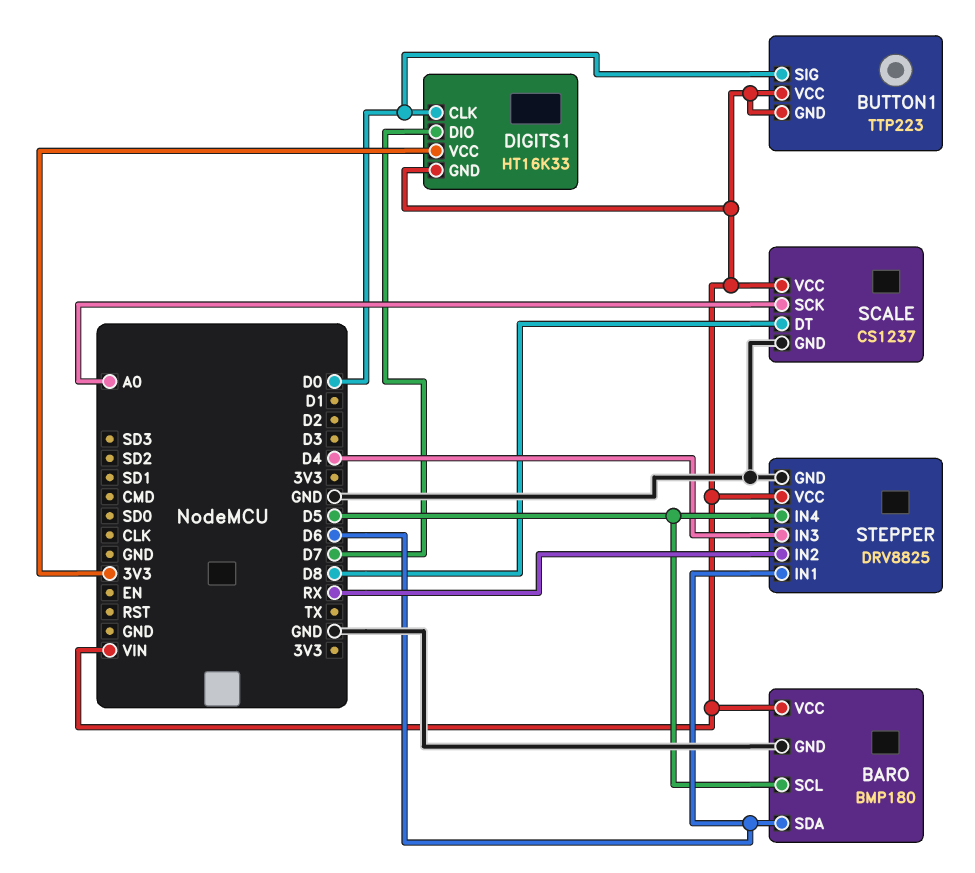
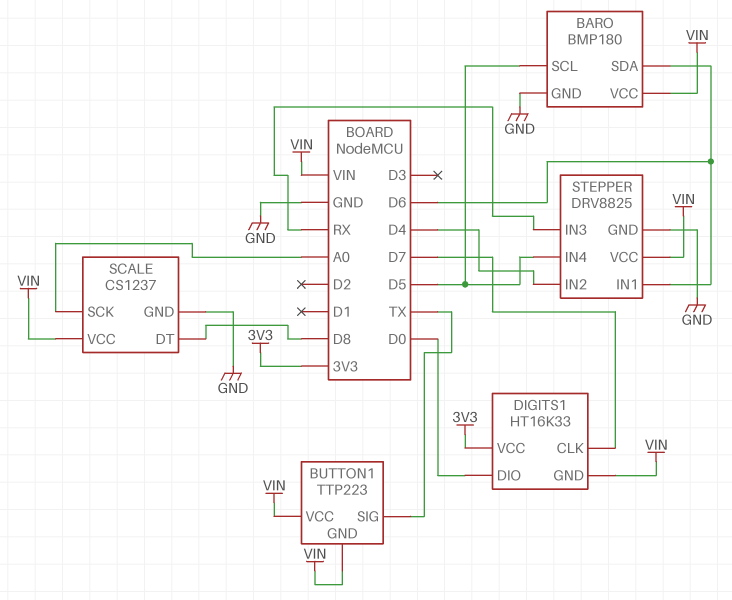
BUTTON1 pin SIG: D0 -> TX
DIGITS1 pin CLK: D0 -> D7
DIGITS1 pin DIO: D7 -> D0
STEPPER pin IN2: RX -> D4
STEPPER pin IN3: D4 -> RX

